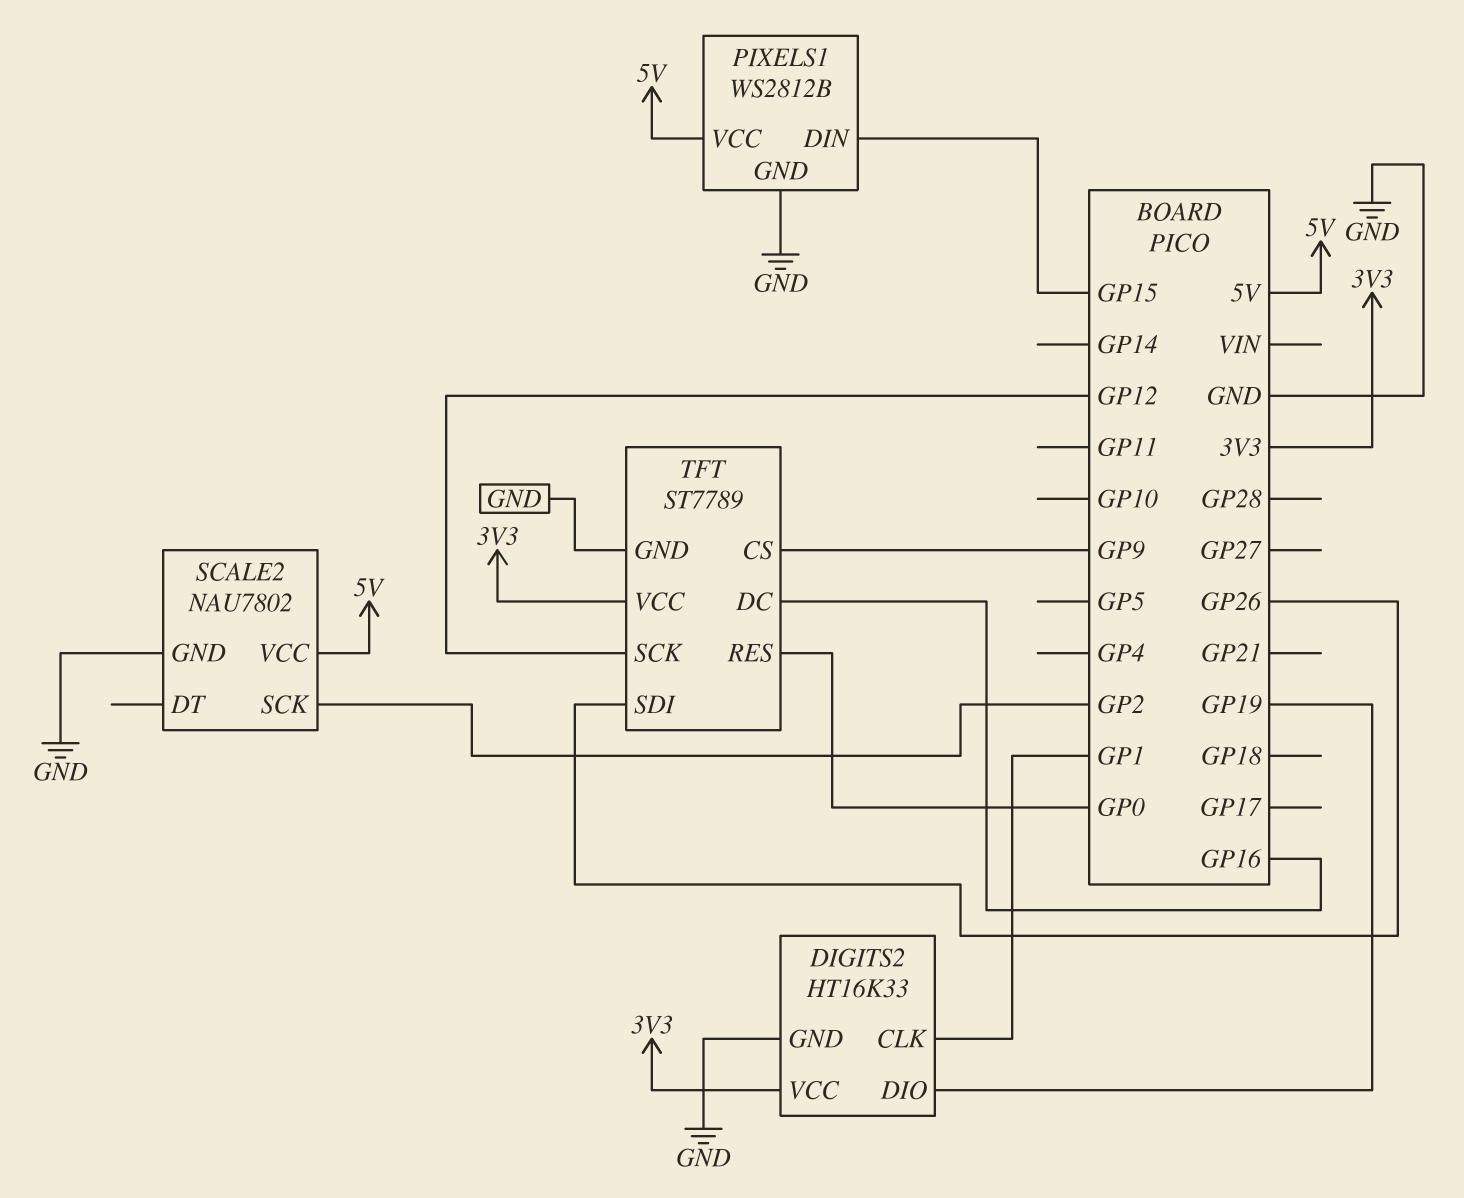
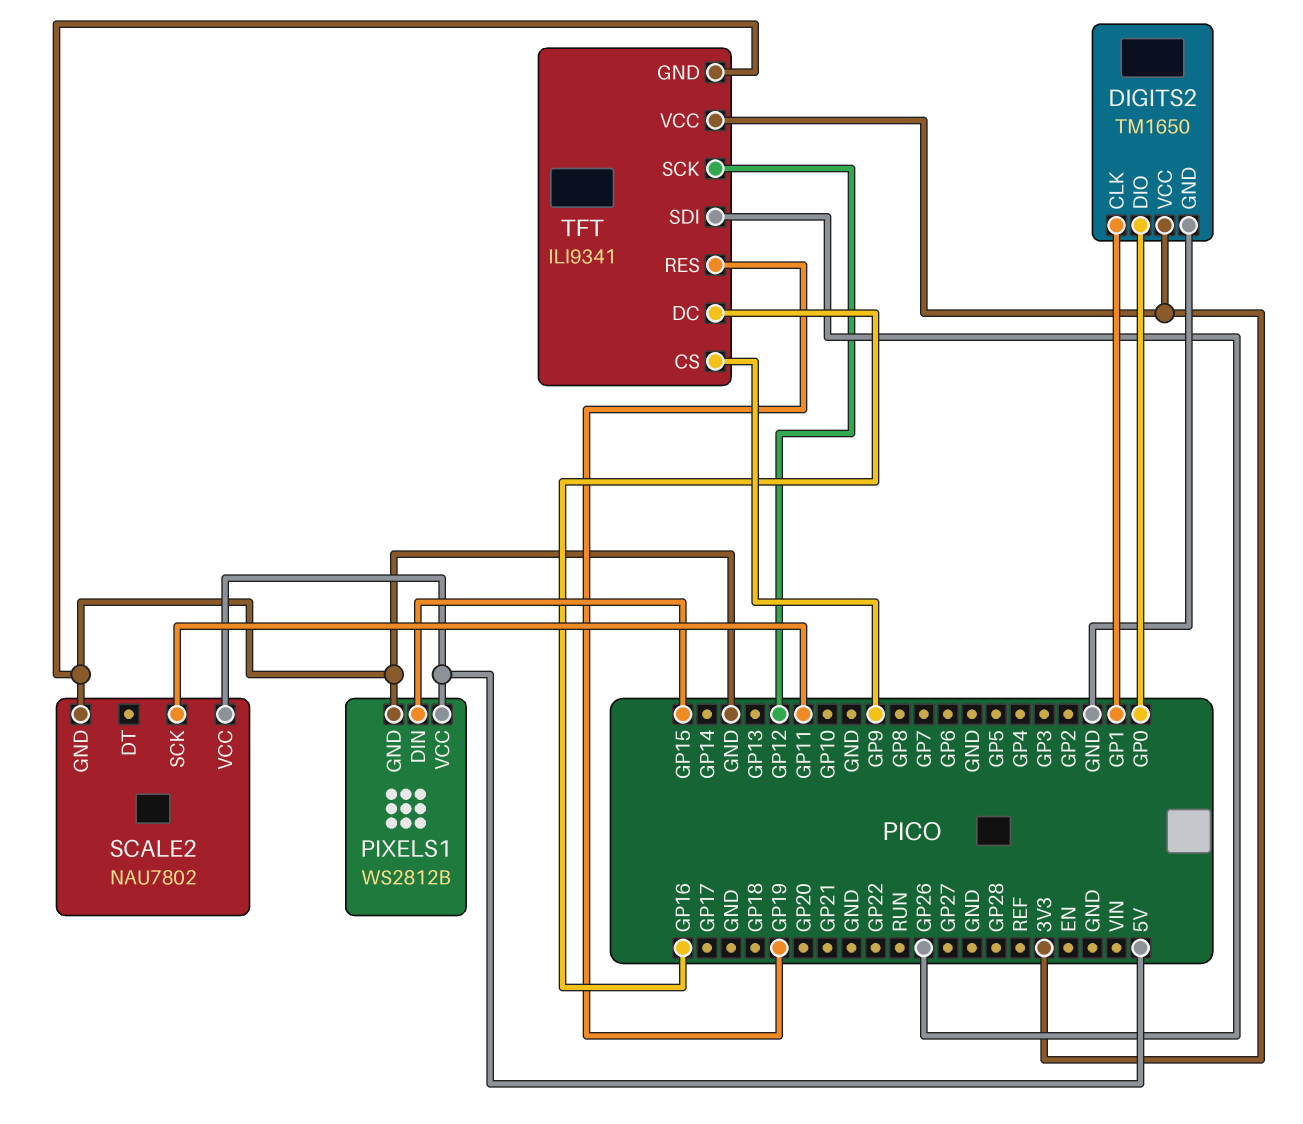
DIGITS2: HT16K33 -> TM1650
DIGITS2 pin DIO: GP19 -> GP0
SCALE2 pin SCK: GP2 -> GP11
TFT: ST7789 -> ILI9341
TFT pin RES: GP0 -> GP19

